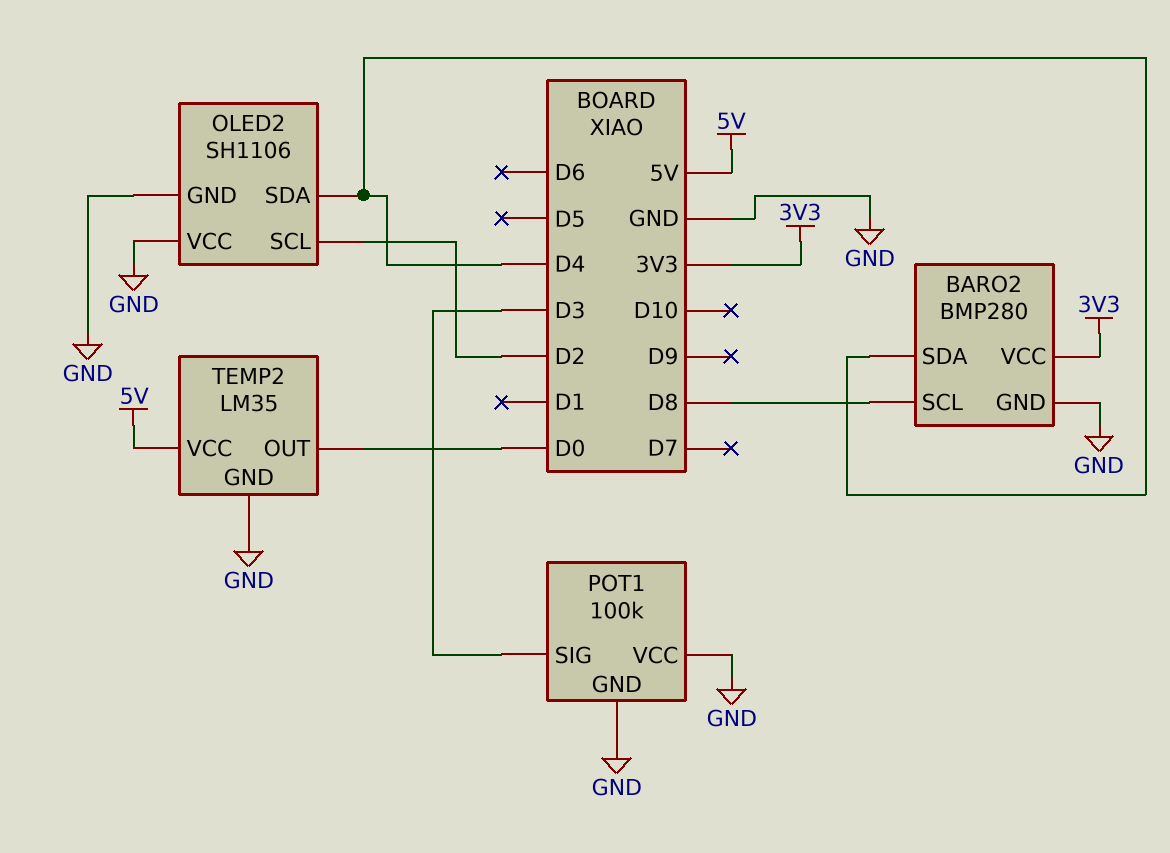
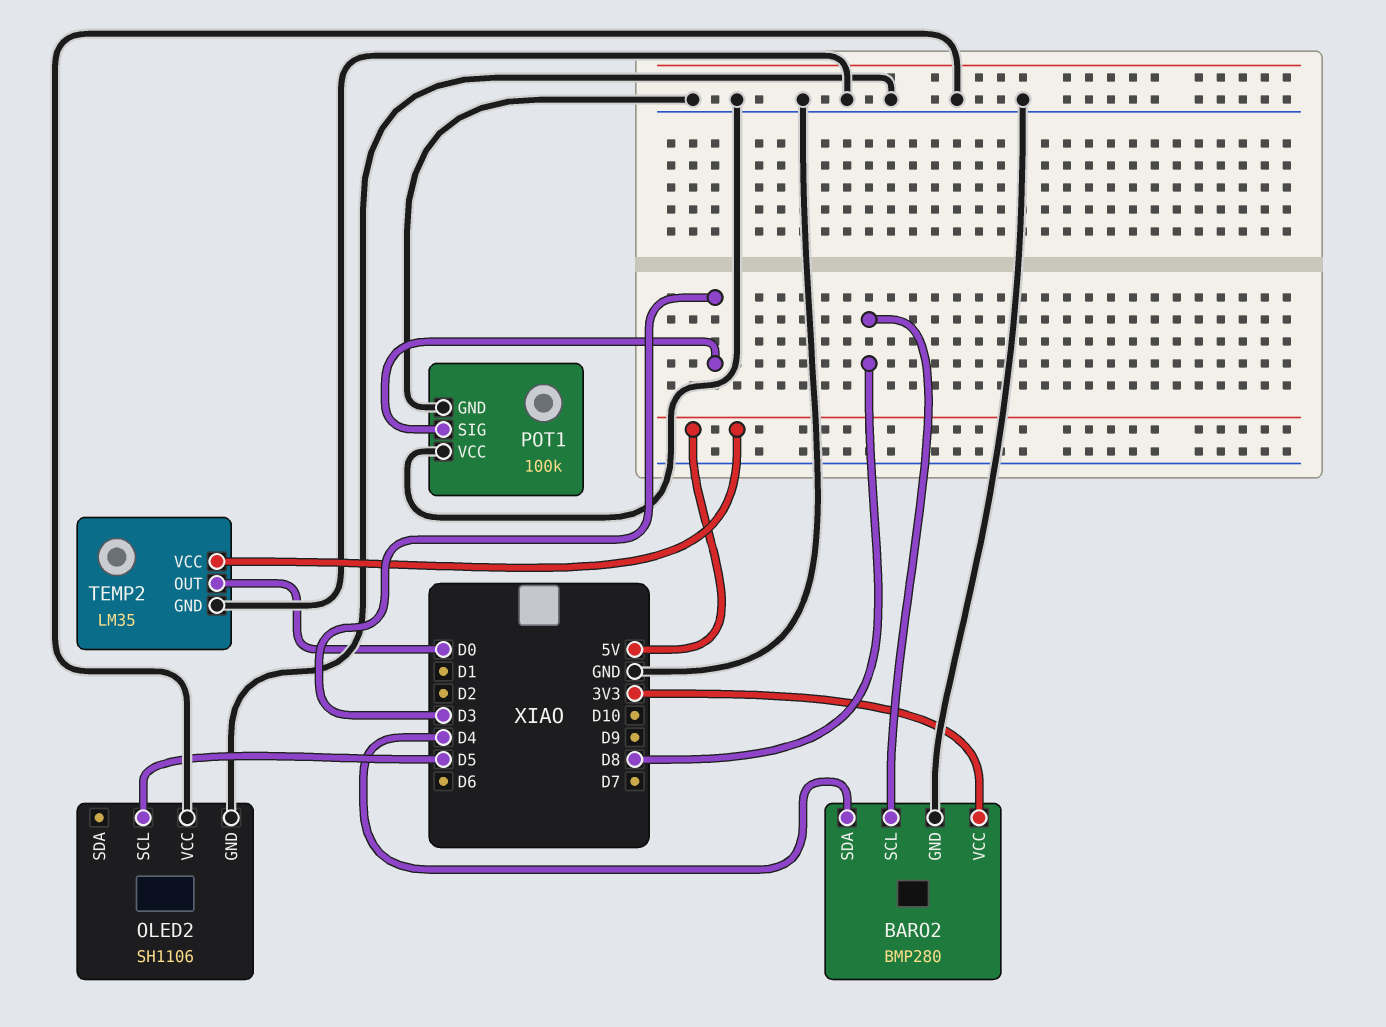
OLED2 pin SCL: D2 -> D5
OLED2 pin SDA: D4 -> none

